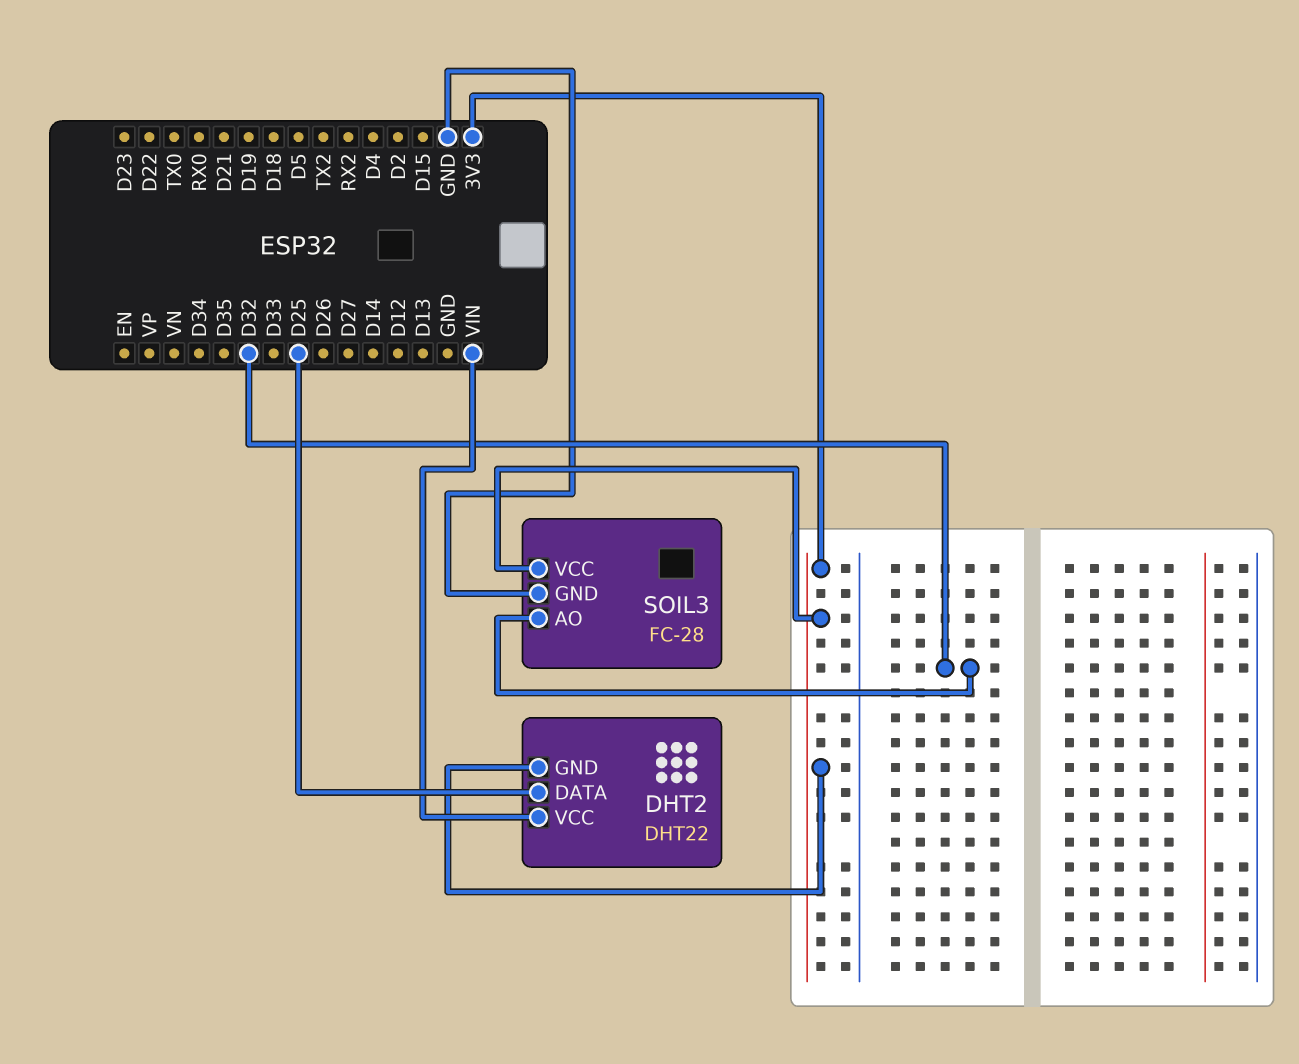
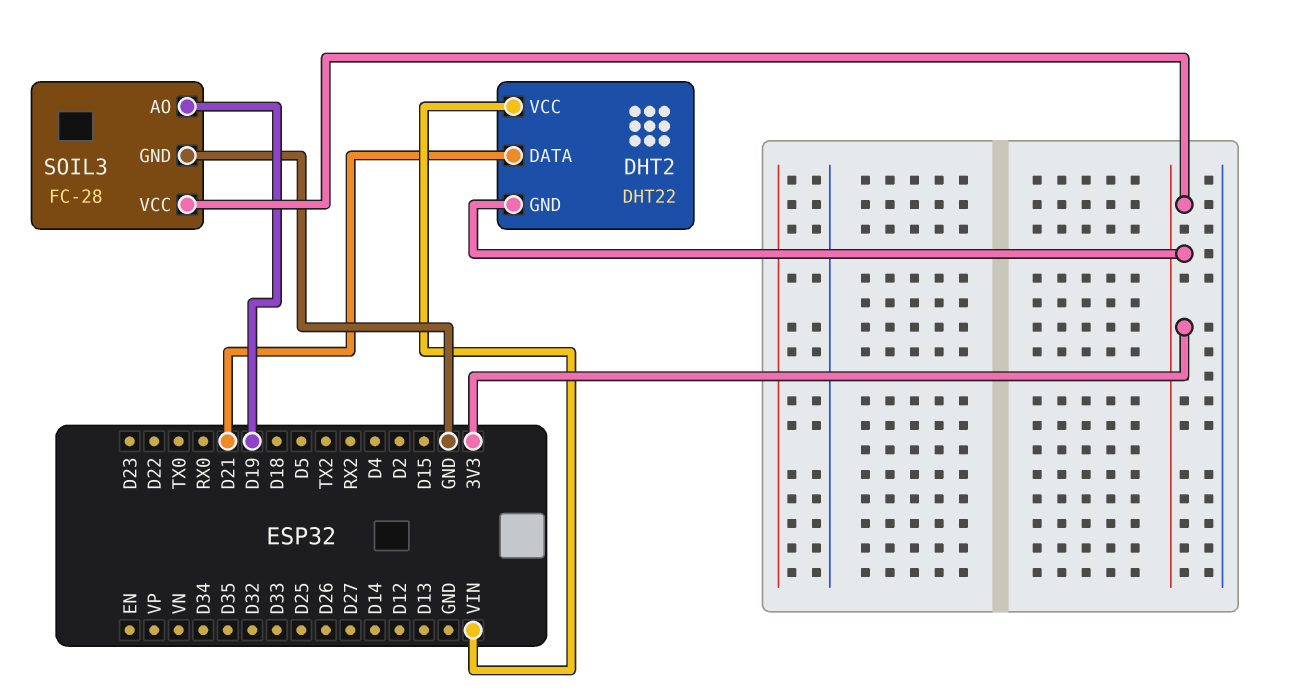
DHT2 pin DATA: D25 -> D21
SOIL3 pin AO: D32 -> D19

